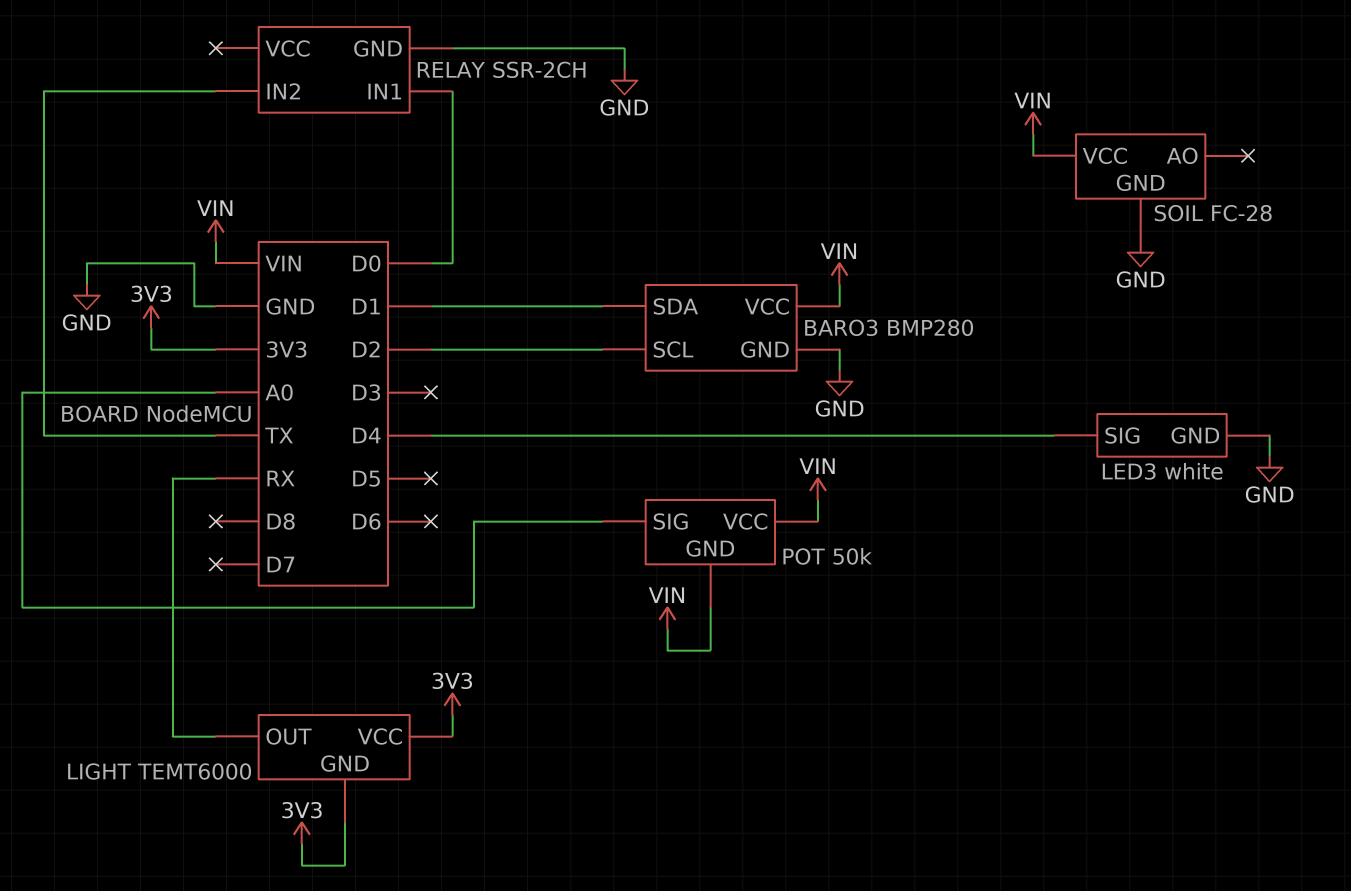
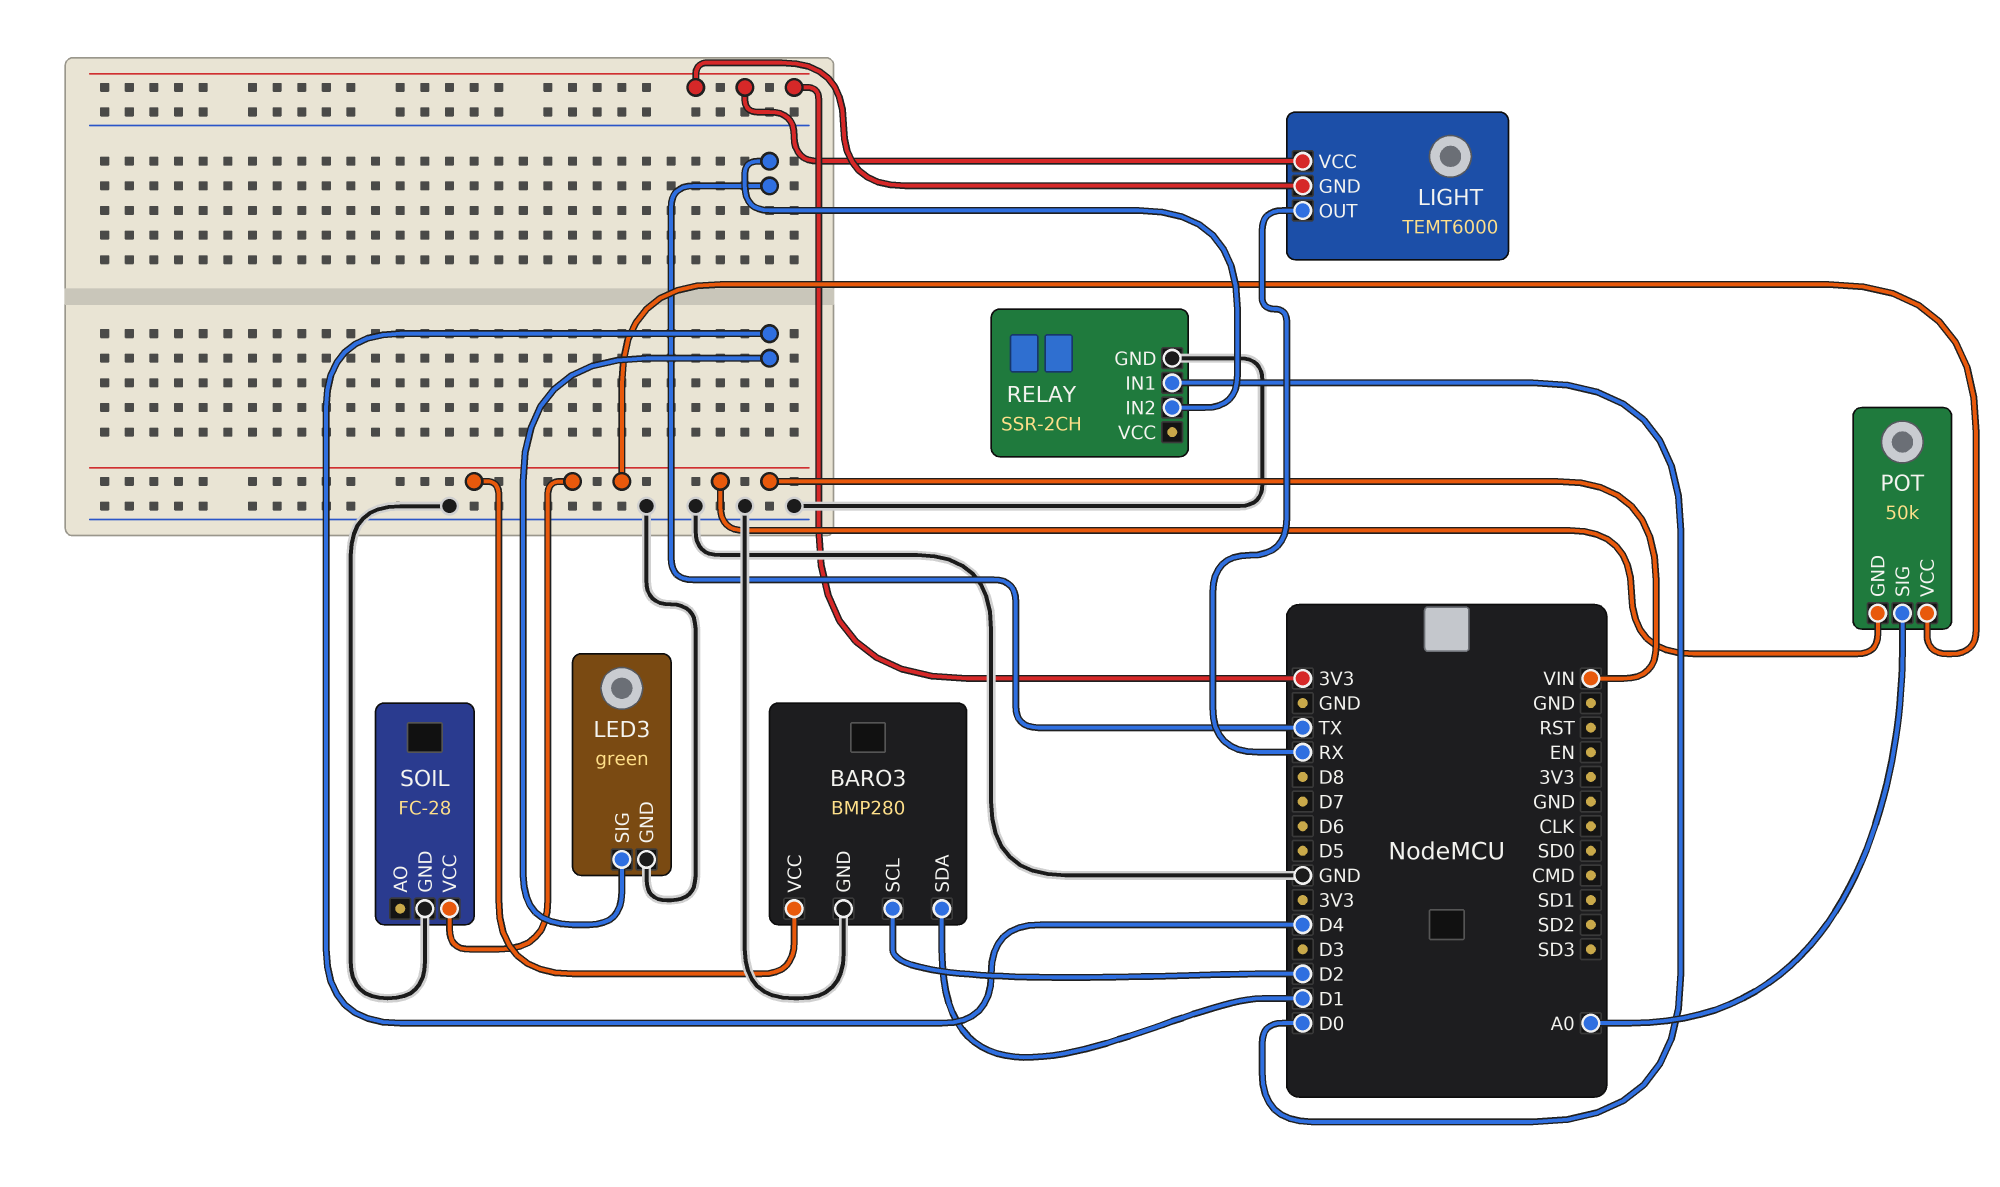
LED3: white -> green

